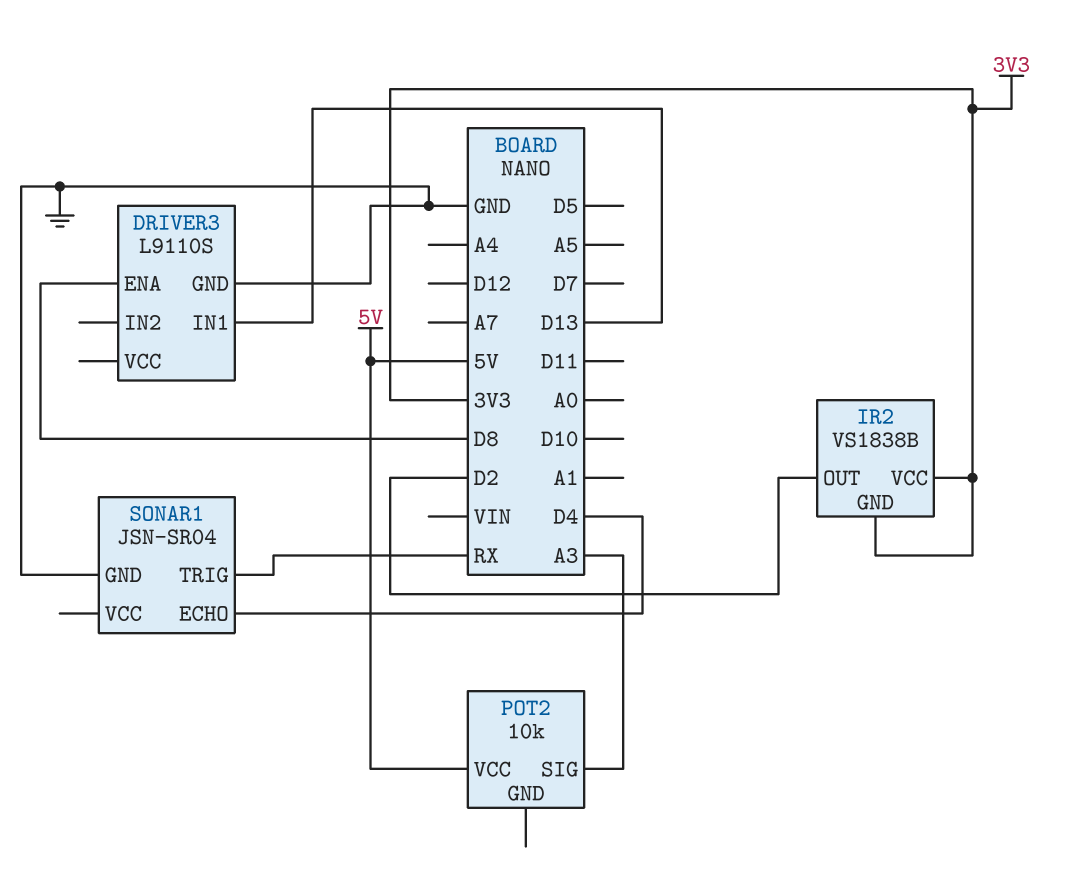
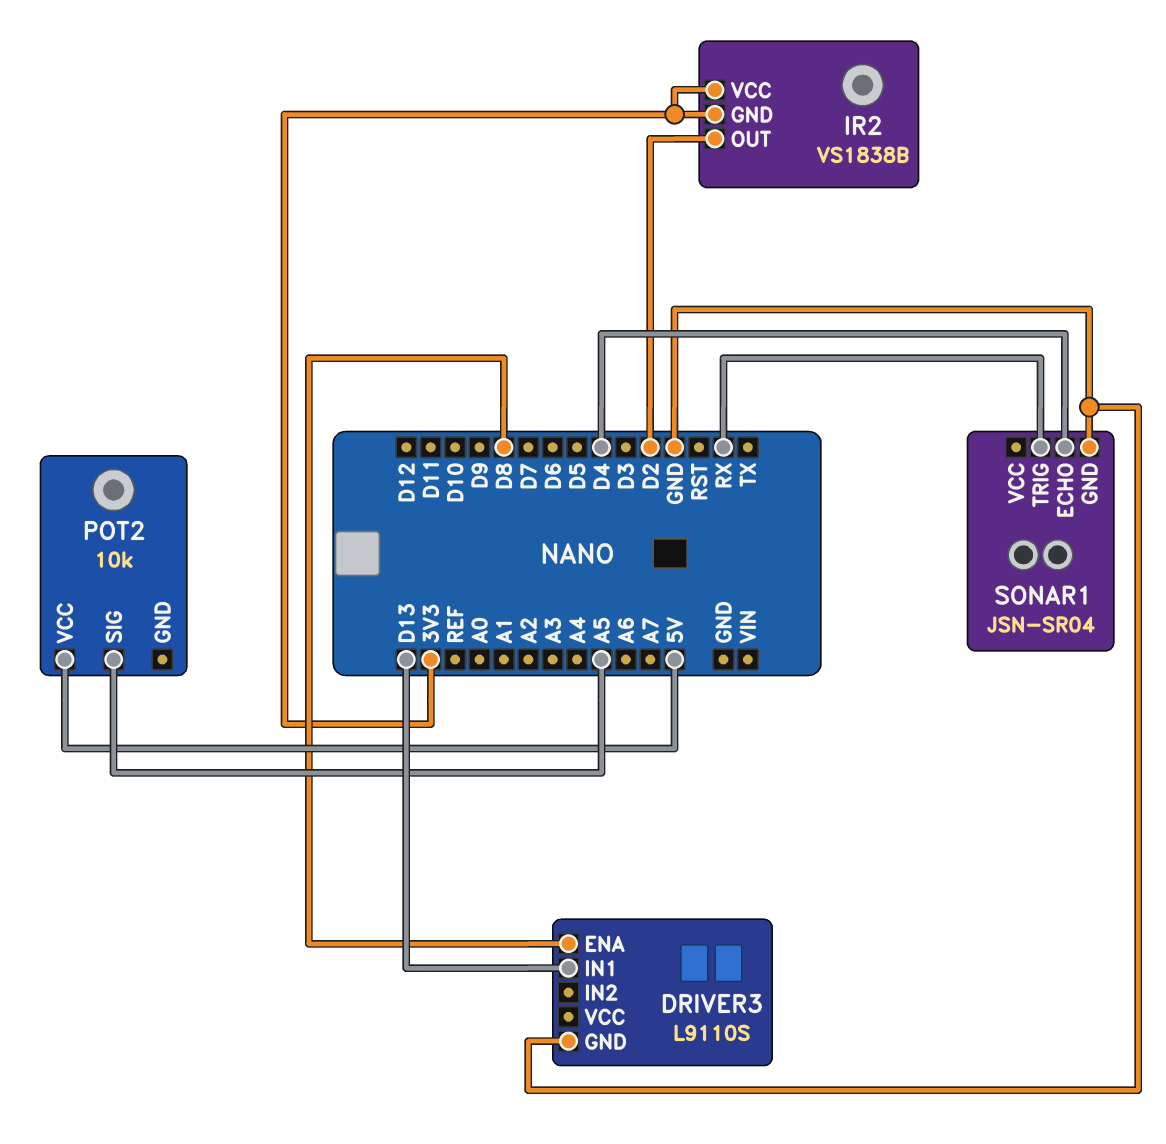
POT2 pin SIG: A3 -> A5

